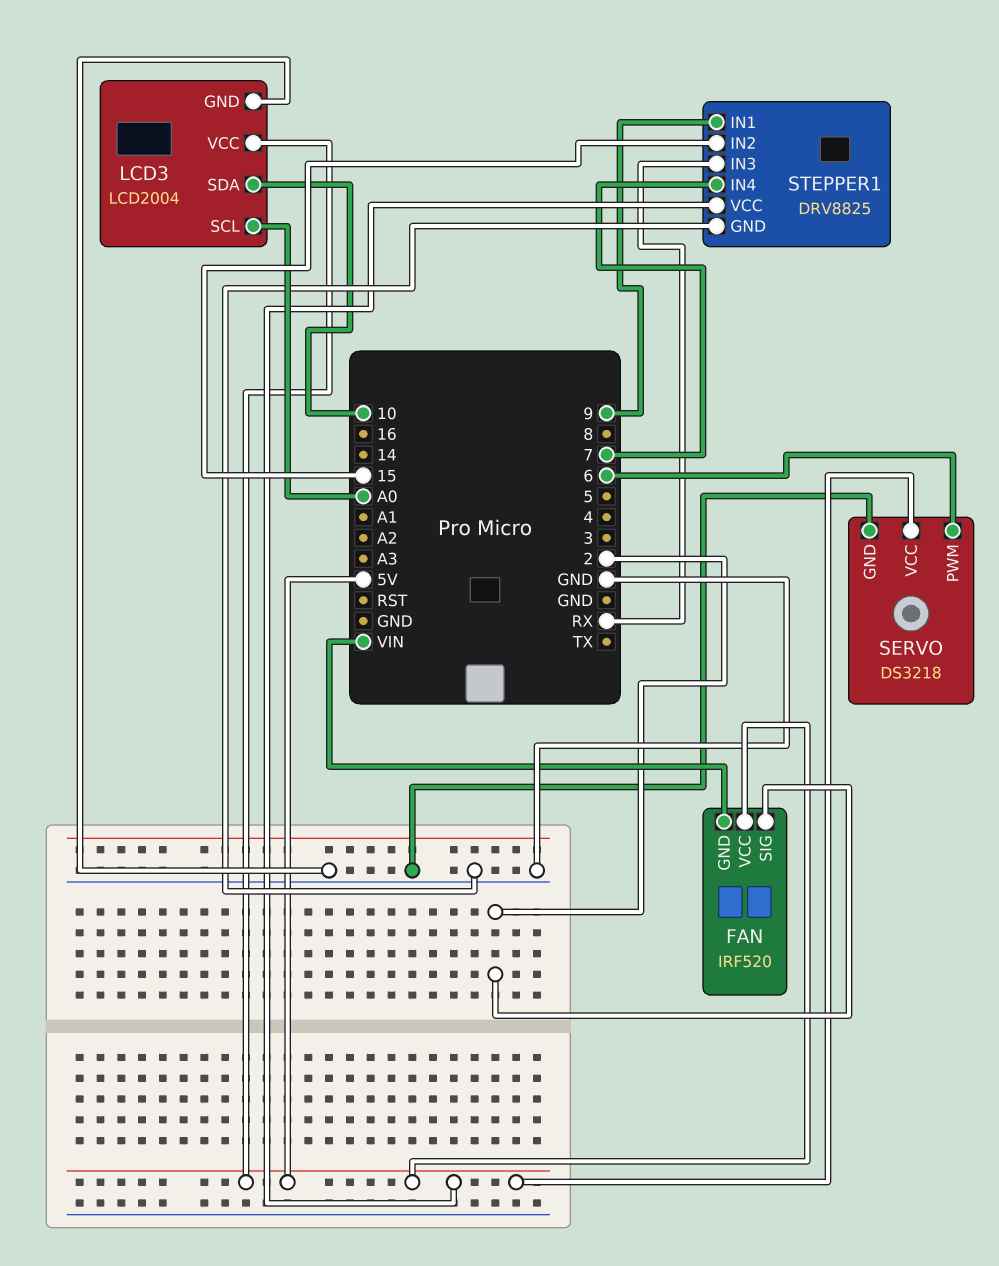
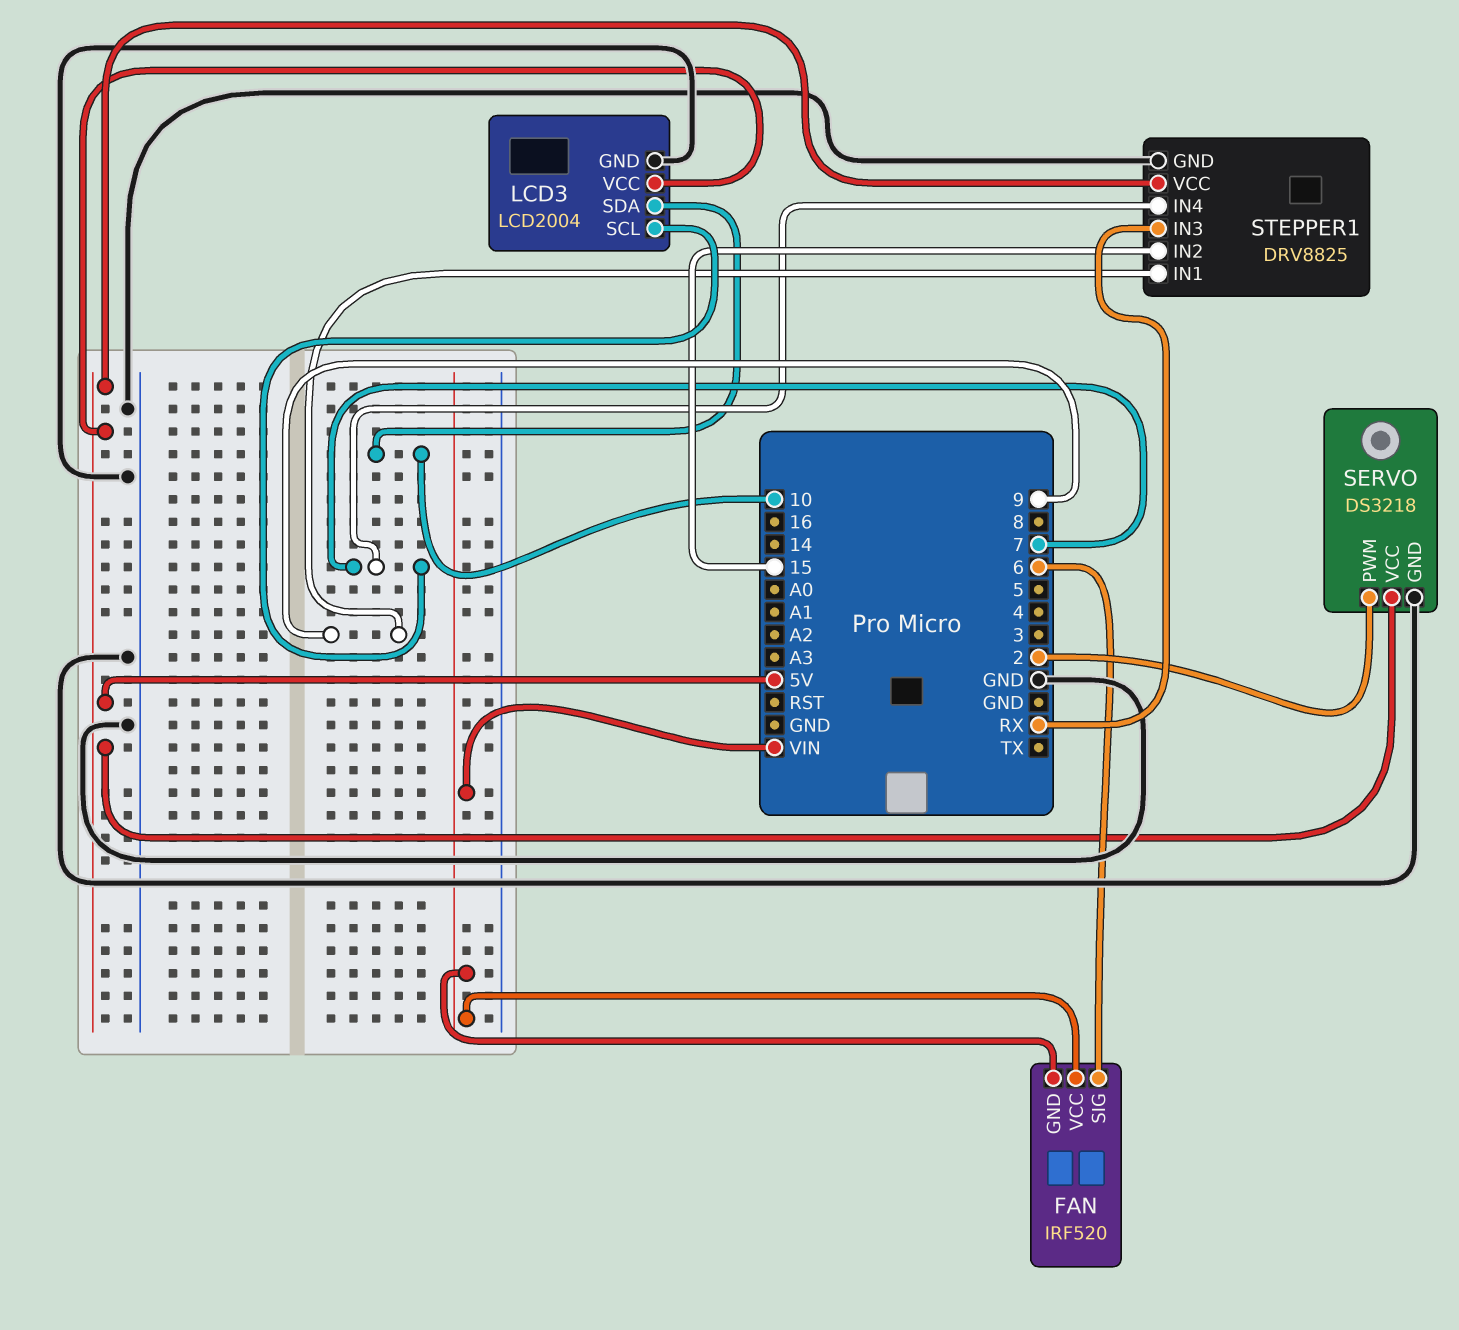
FAN pin SIG: 2 -> 6
FAN pin VCC: 5V -> VIN
LCD3 pin SCL: A0 -> 7
SERVO pin PWM: 6 -> 2

